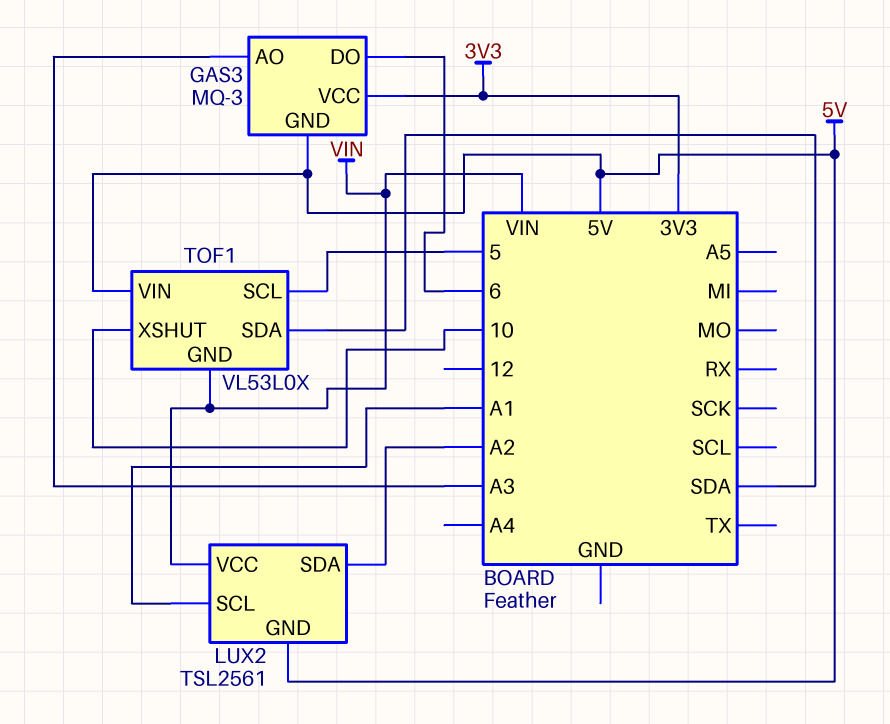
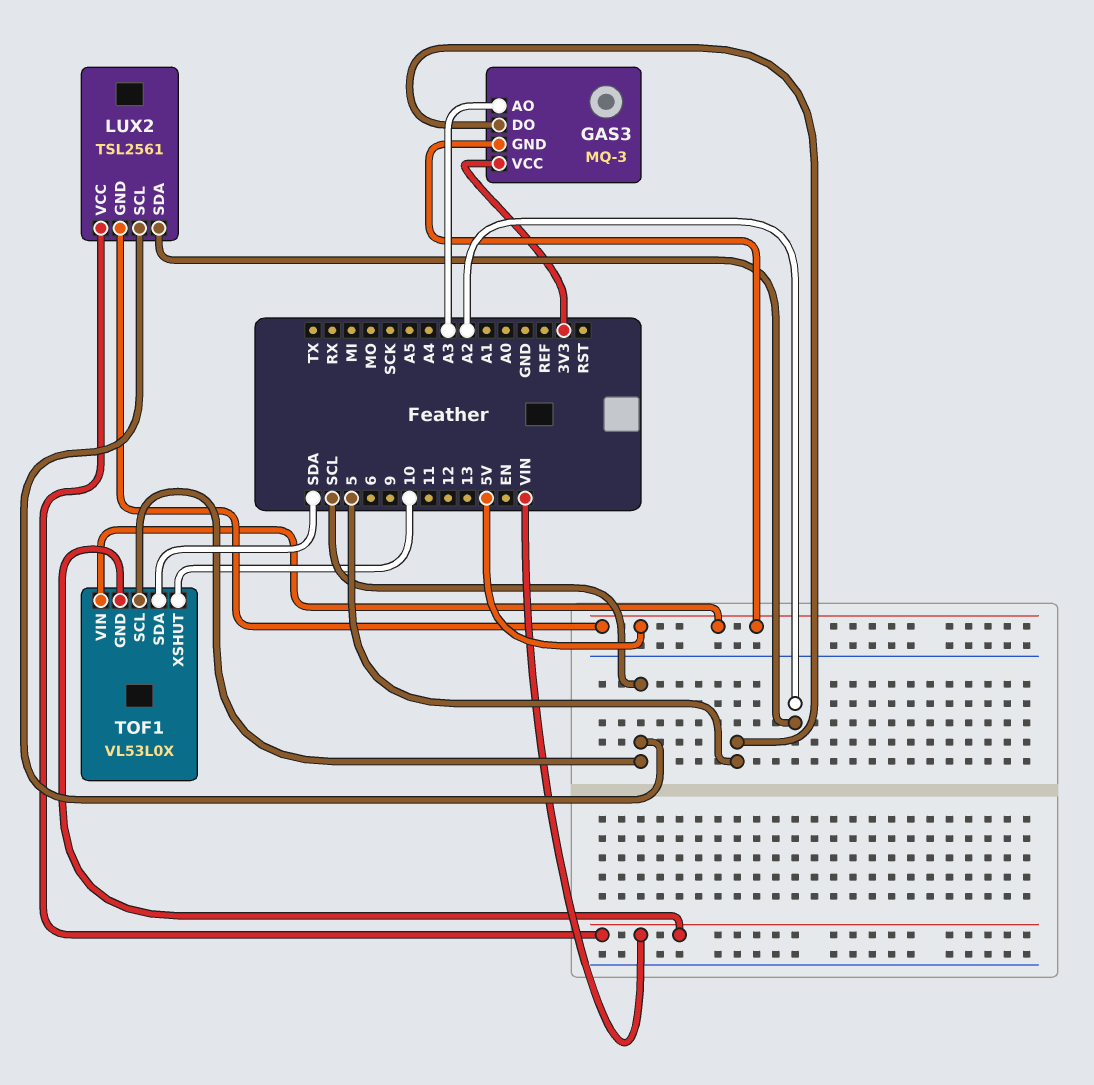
GAS3 pin DO: 6 -> 5
LUX2 pin SCL: A1 -> SCL
TOF1 pin SCL: 5 -> SCL

